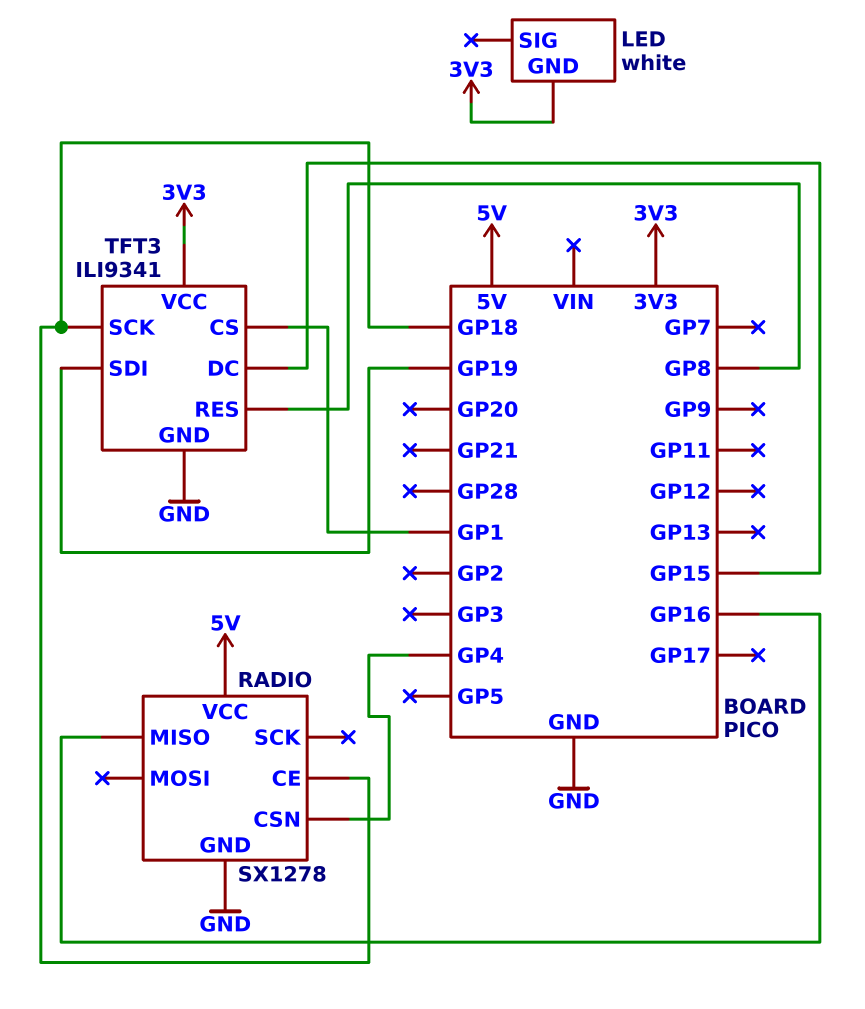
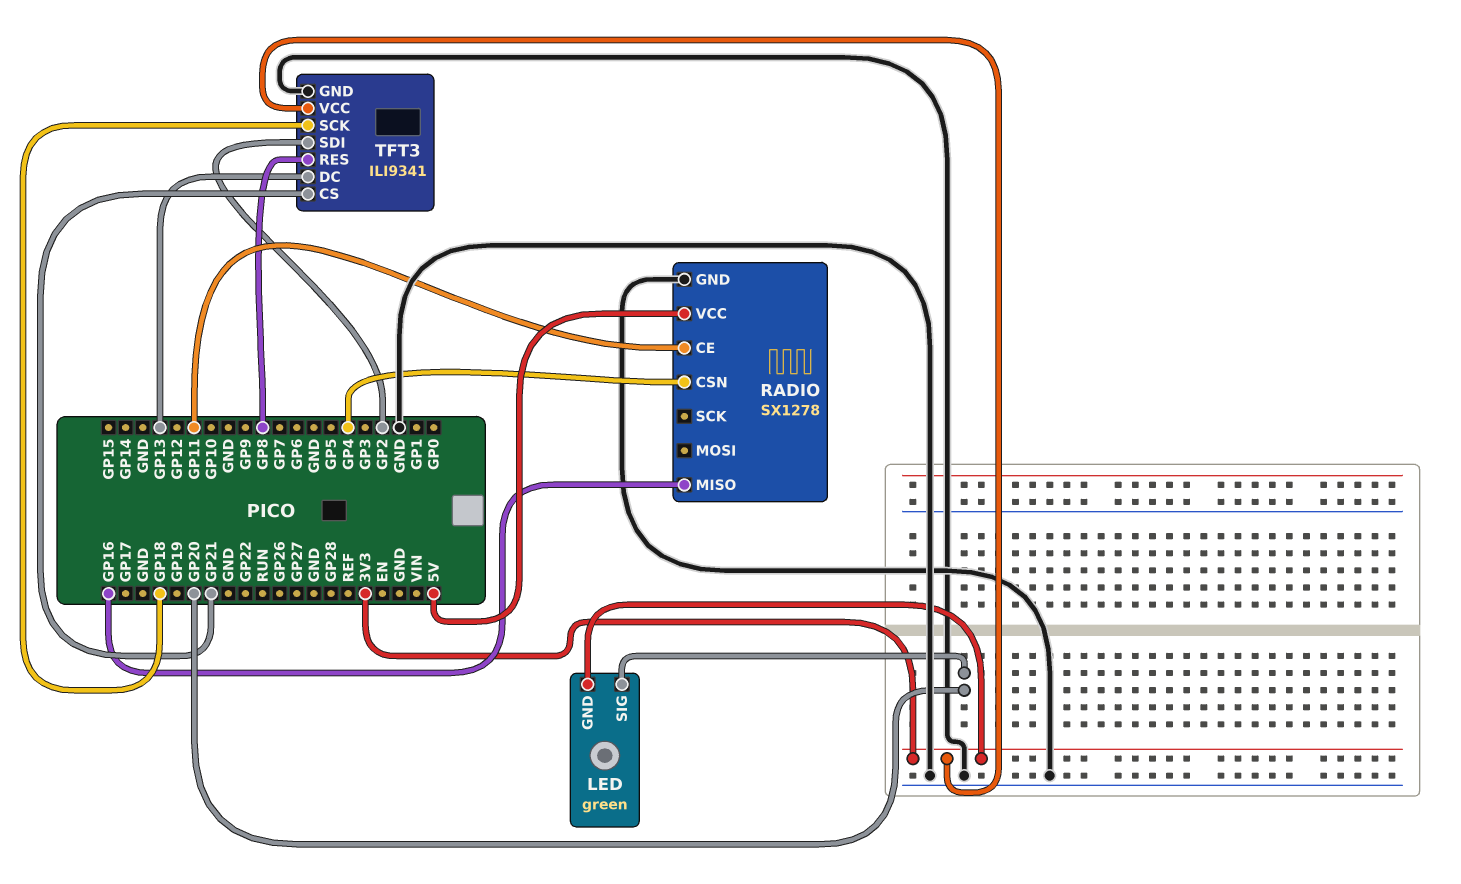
LED: white -> green
LED pin SIG: none -> GP20
RADIO pin CE: GP18 -> GP11
TFT3 pin CS: GP1 -> GP21
TFT3 pin DC: GP15 -> GP13
TFT3 pin SDI: GP19 -> GP2

